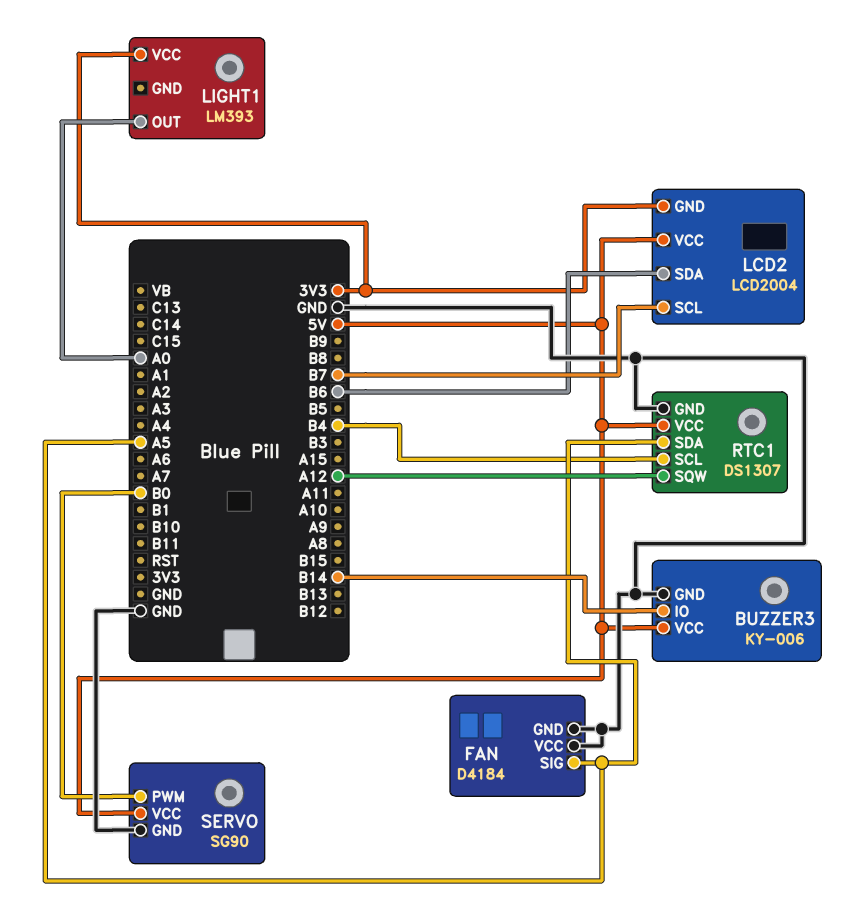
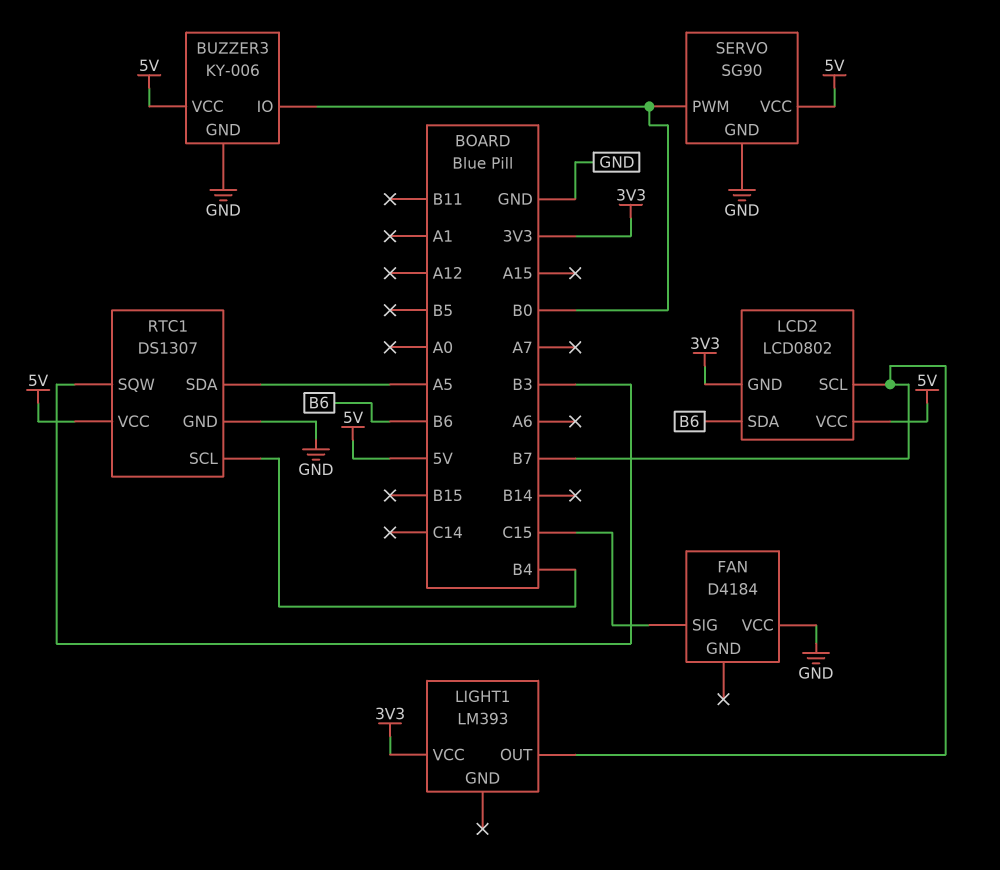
BUZZER3 pin IO: B14 -> B0
FAN pin GND: GND -> none
FAN pin SIG: A5 -> C15
LCD2: LCD2004 -> LCD0802
LIGHT1 pin OUT: A0 -> B7
RTC1 pin SQW: A12 -> B3

